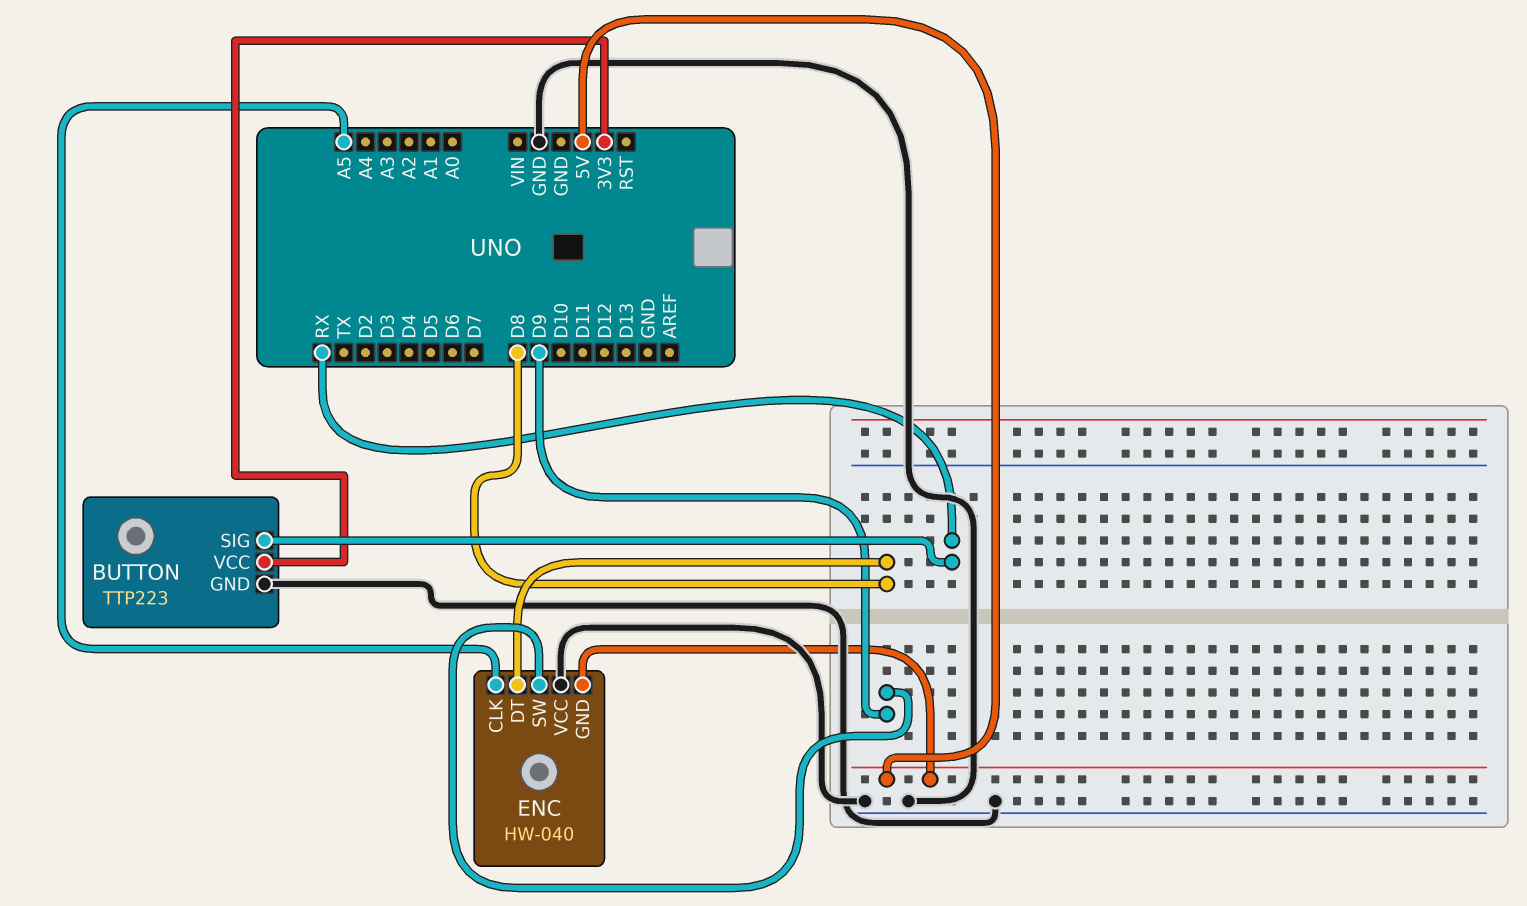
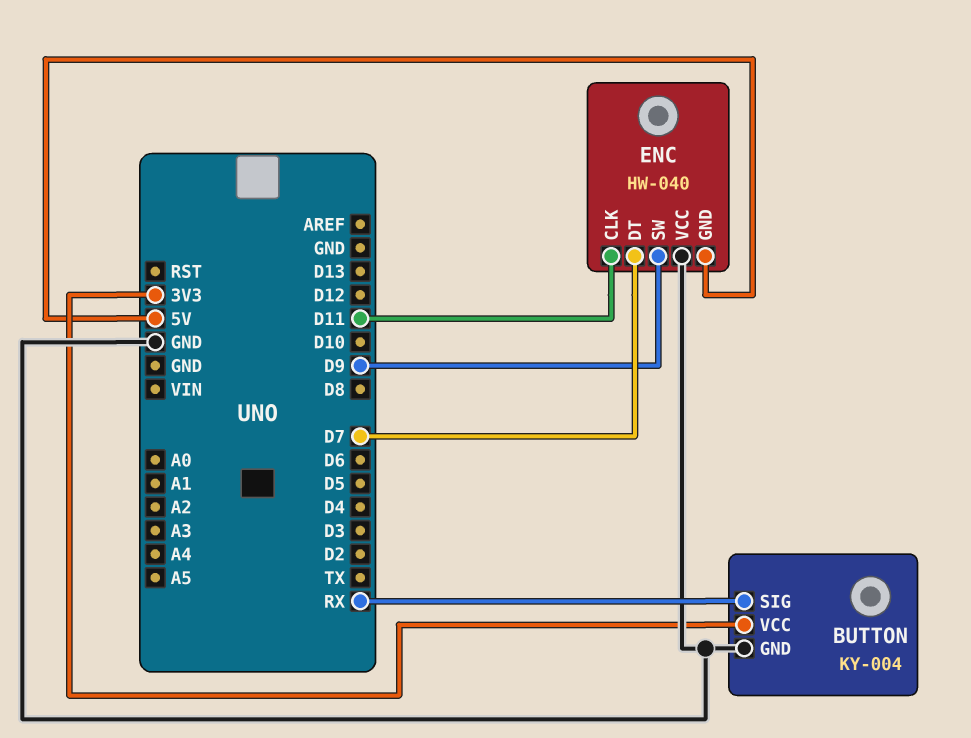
BUTTON: TTP223 -> KY-004
ENC pin CLK: A5 -> D11
ENC pin DT: D8 -> D7

